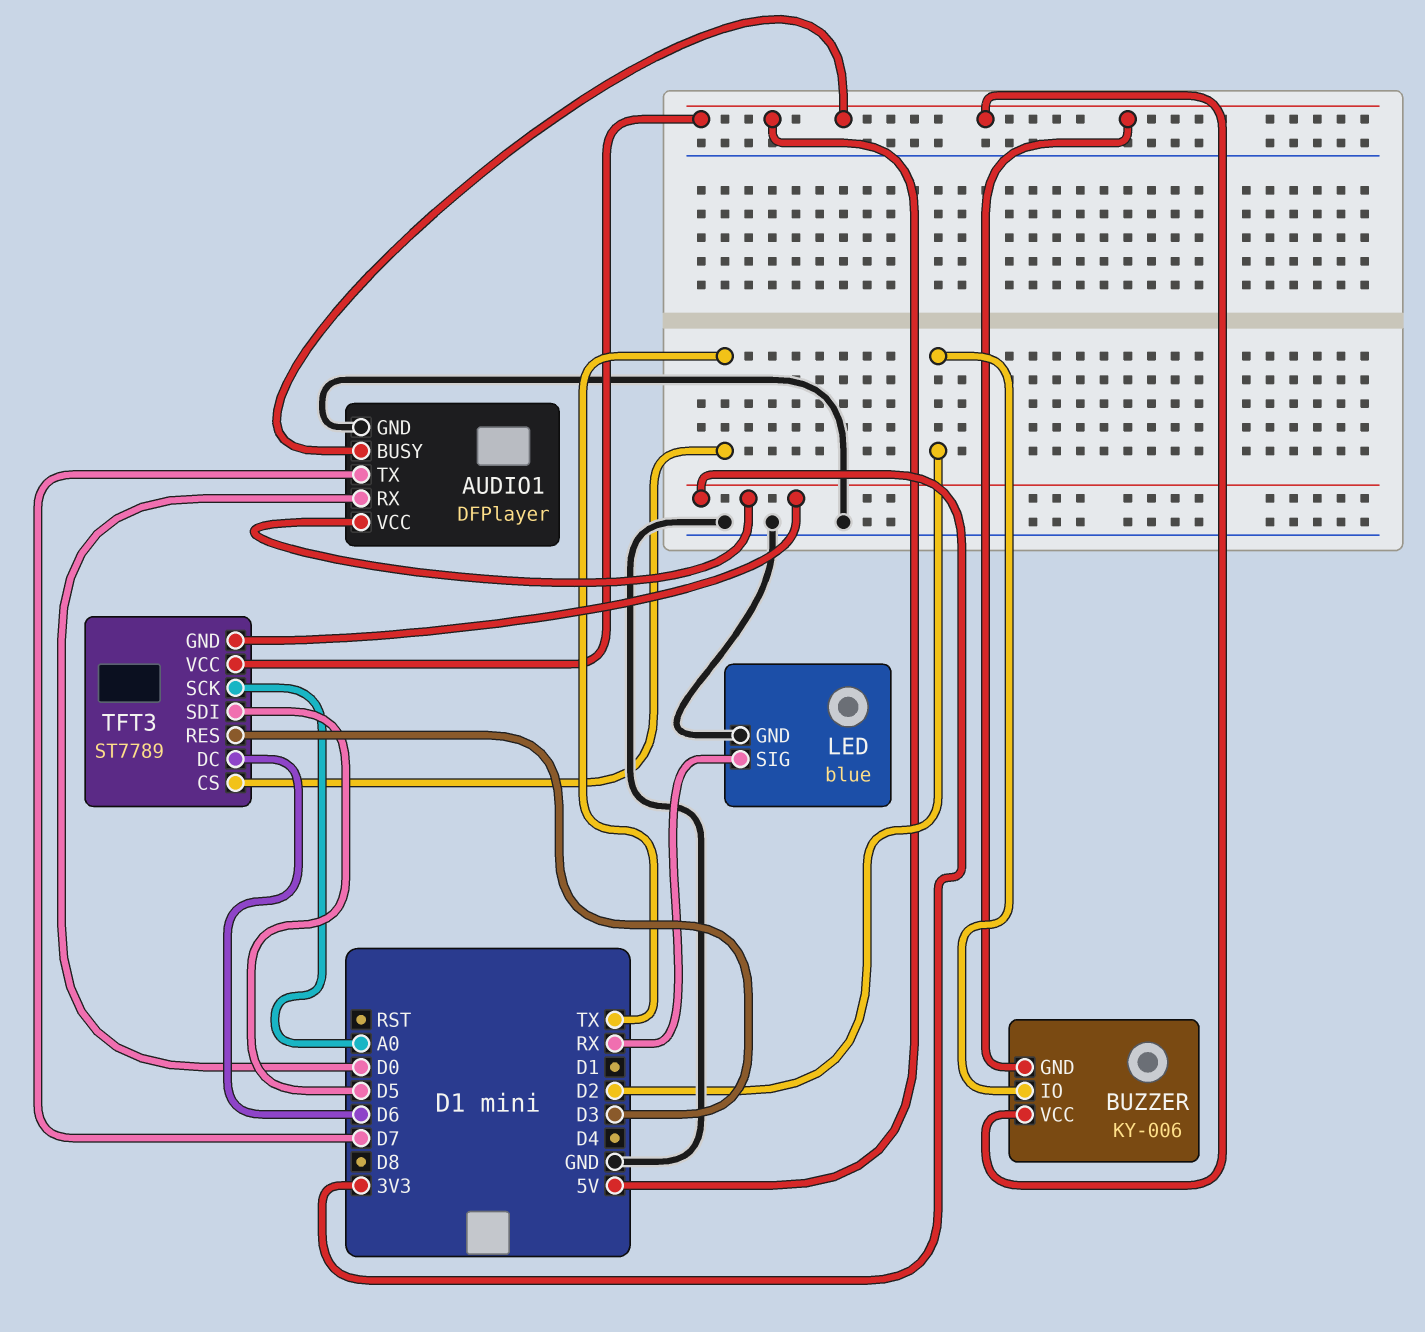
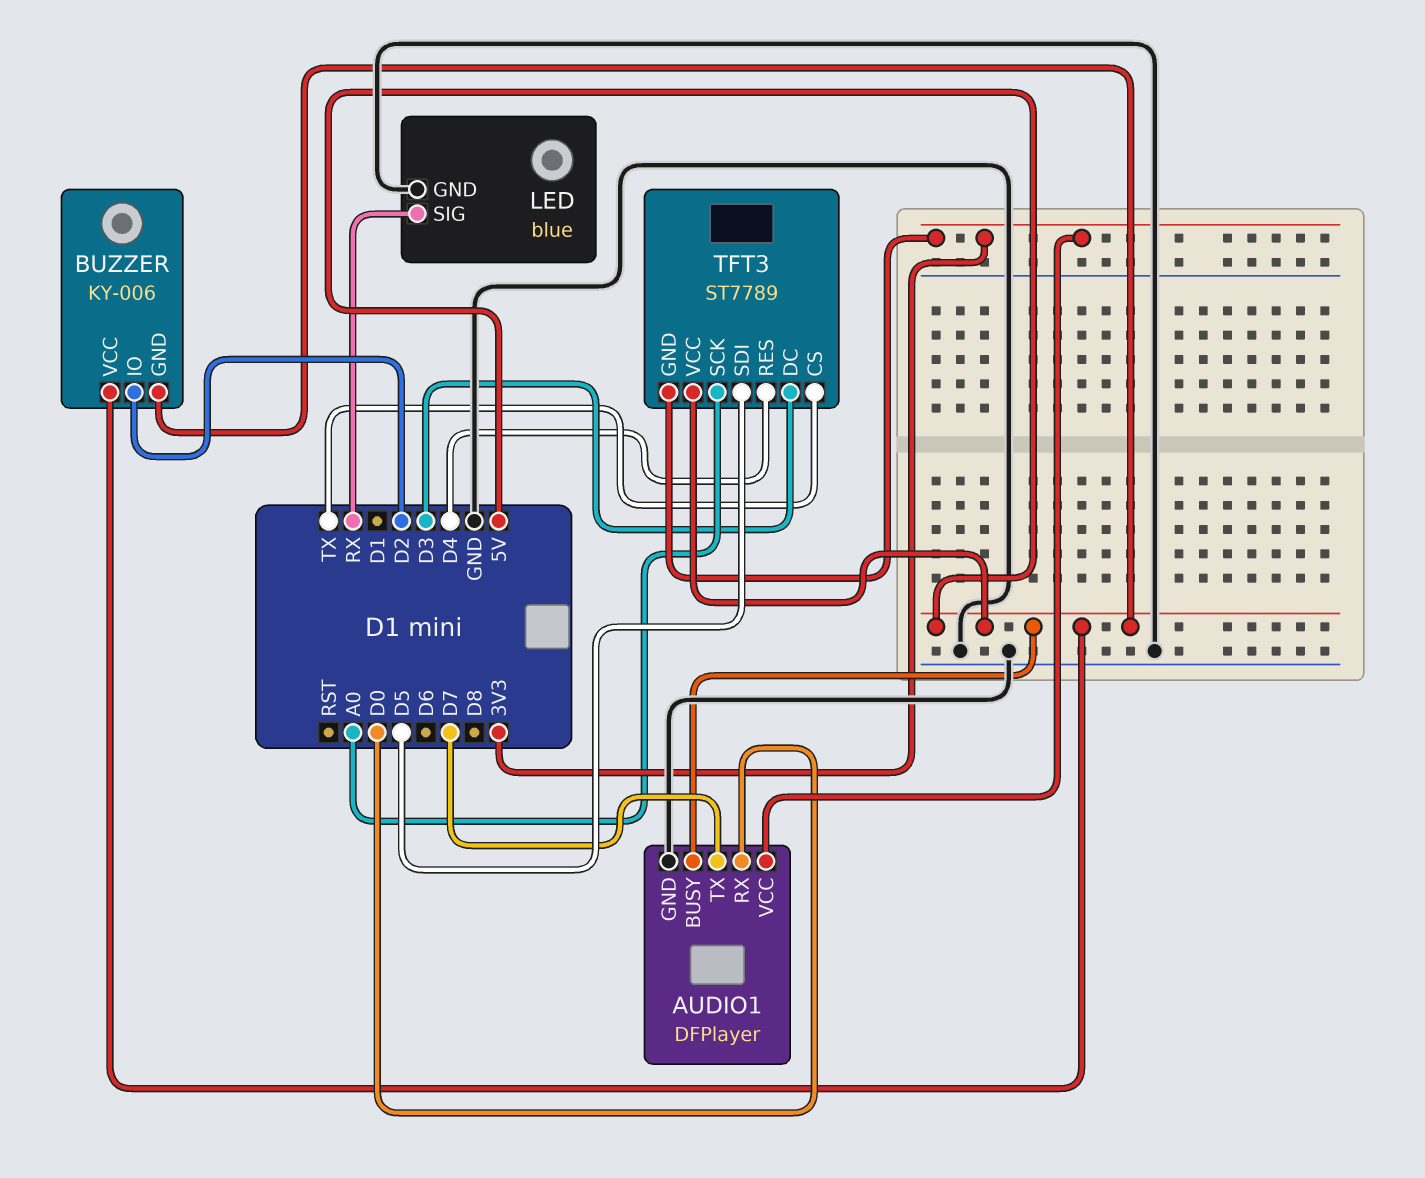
TFT3 pin DC: D6 -> D3
TFT3 pin RES: D3 -> D4

